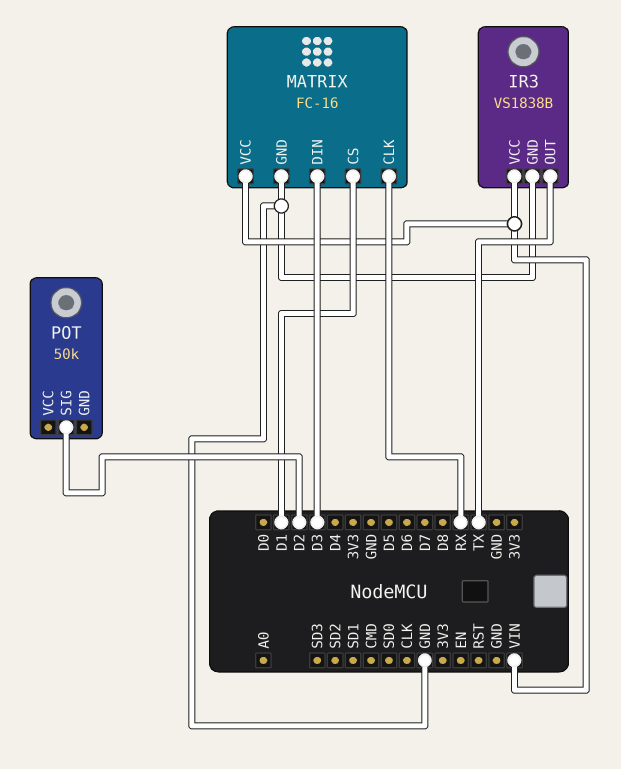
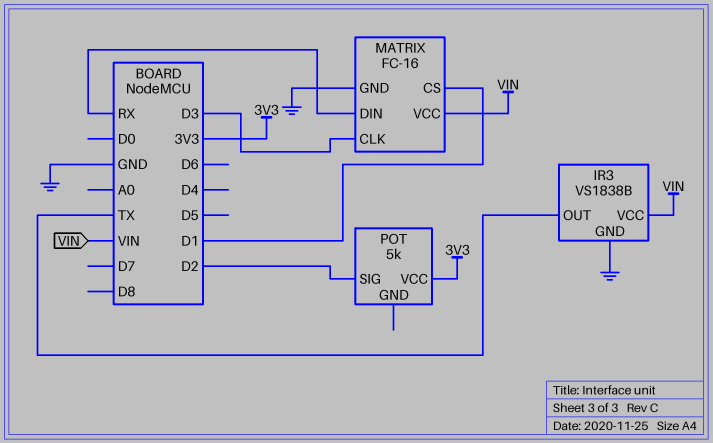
MATRIX pin CLK: RX -> D3
MATRIX pin DIN: D3 -> RX
POT: 50k -> 5k
POT pin VCC: none -> 3V3

